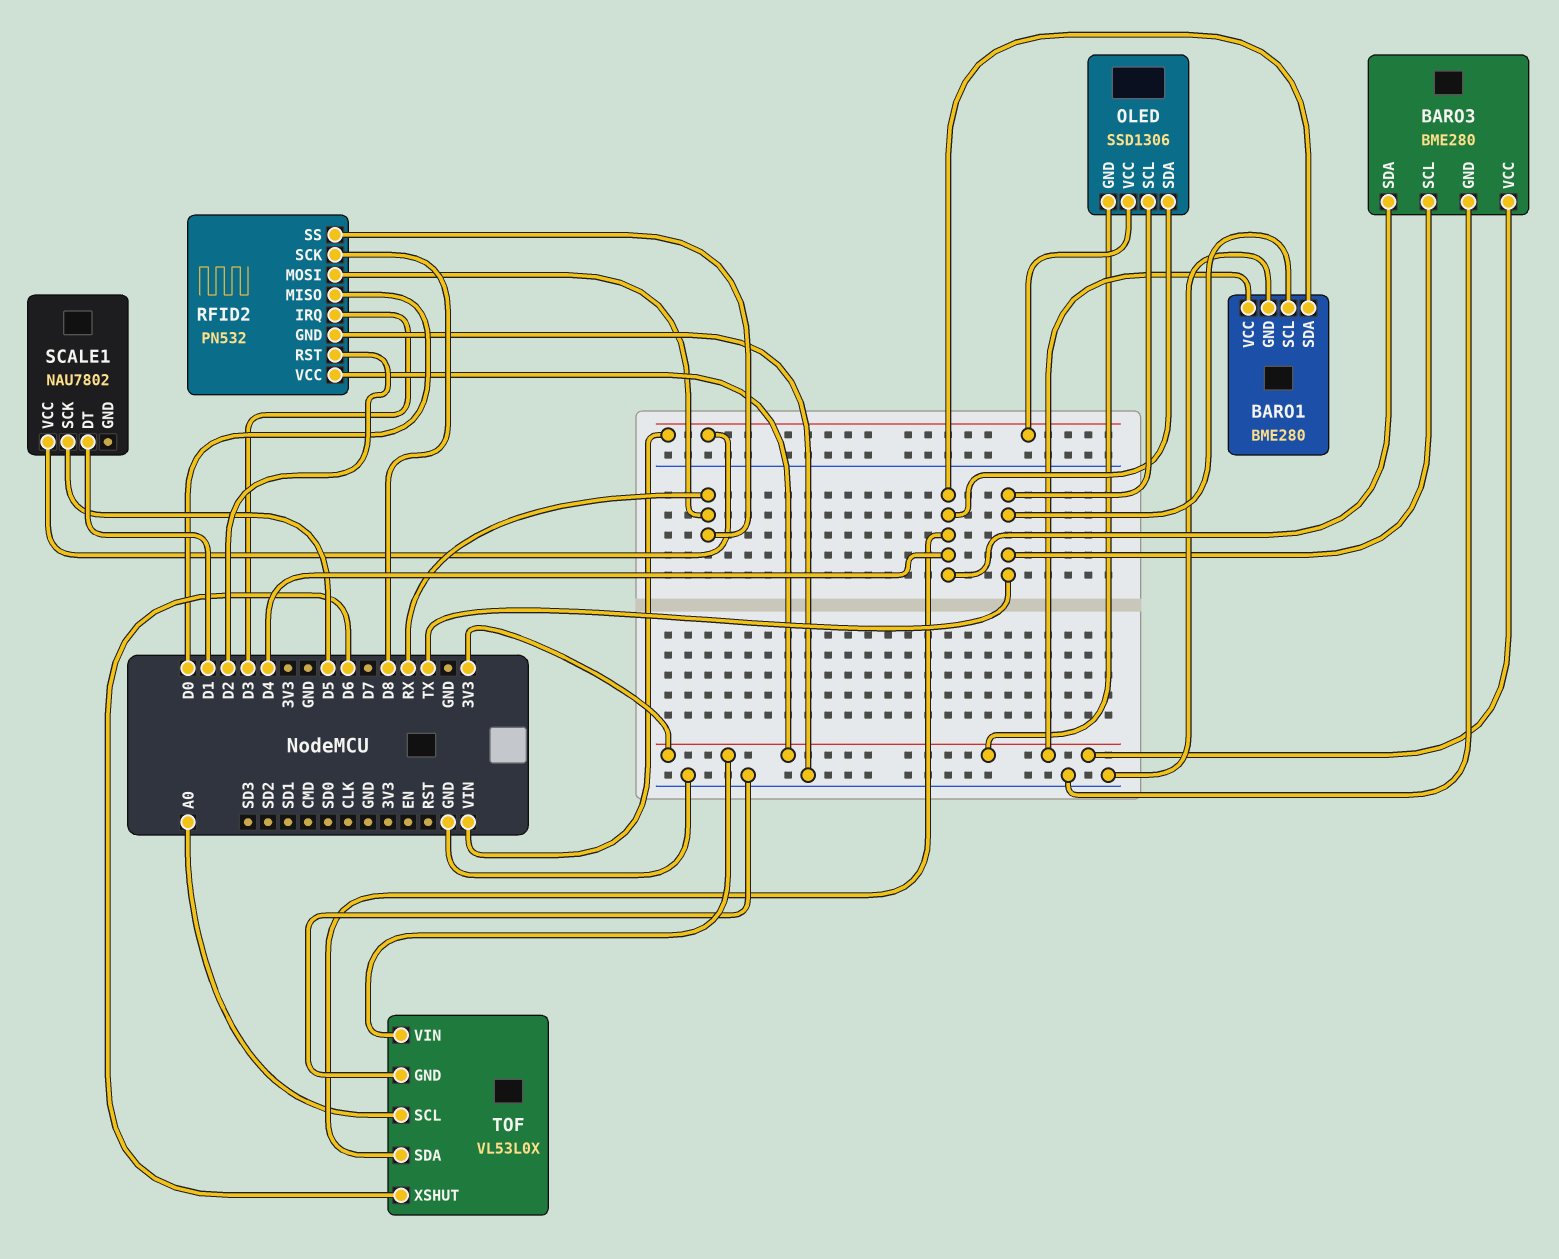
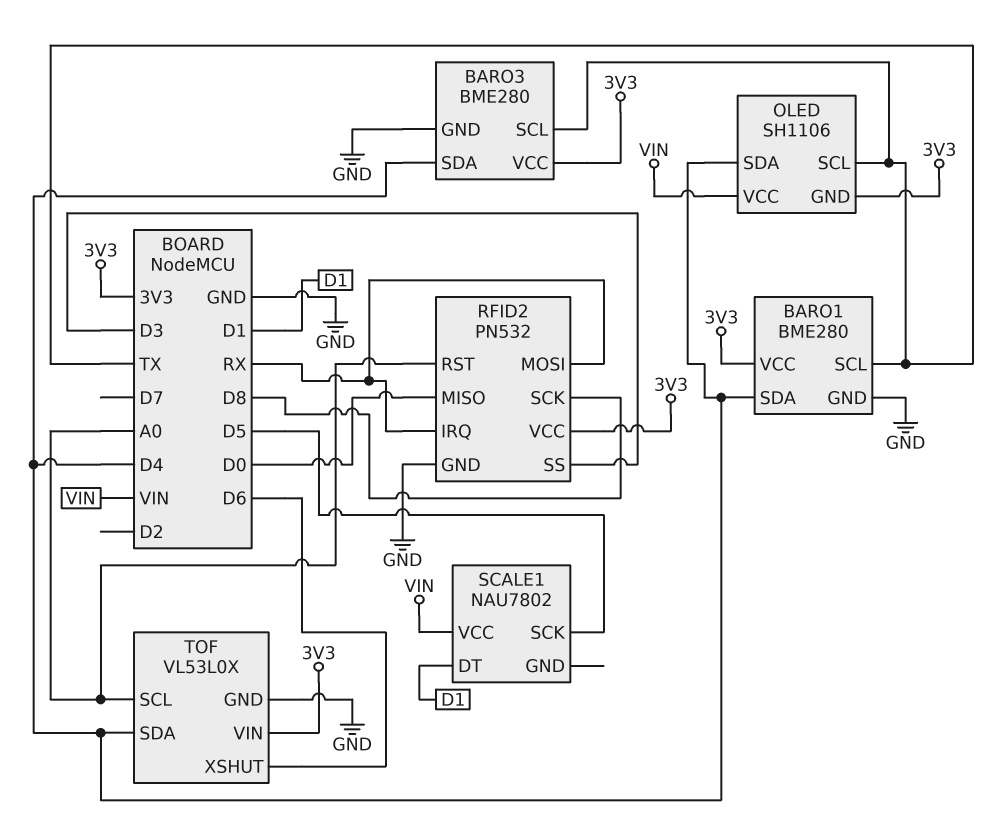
OLED: SSD1306 -> SH1106
RFID2 pin IRQ: D3 -> RX
RFID2 pin RST: D2 -> A0
RFID2 pin SS: RX -> D3

